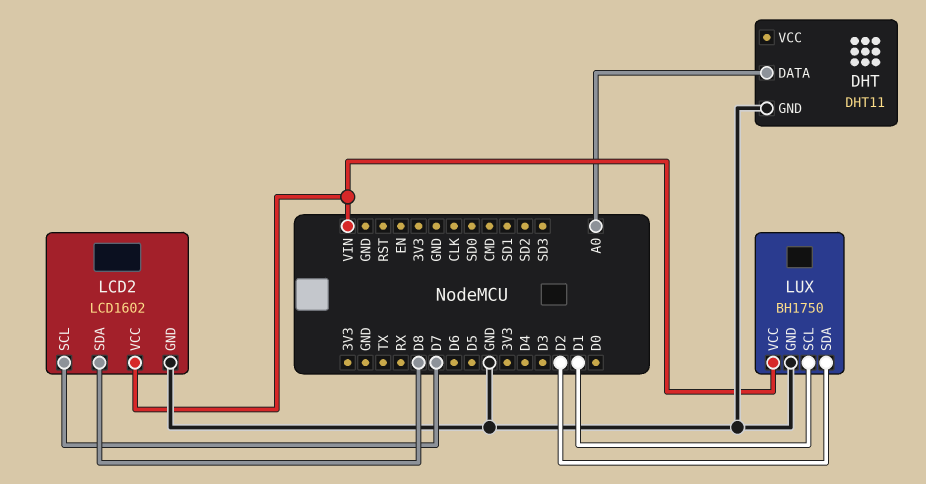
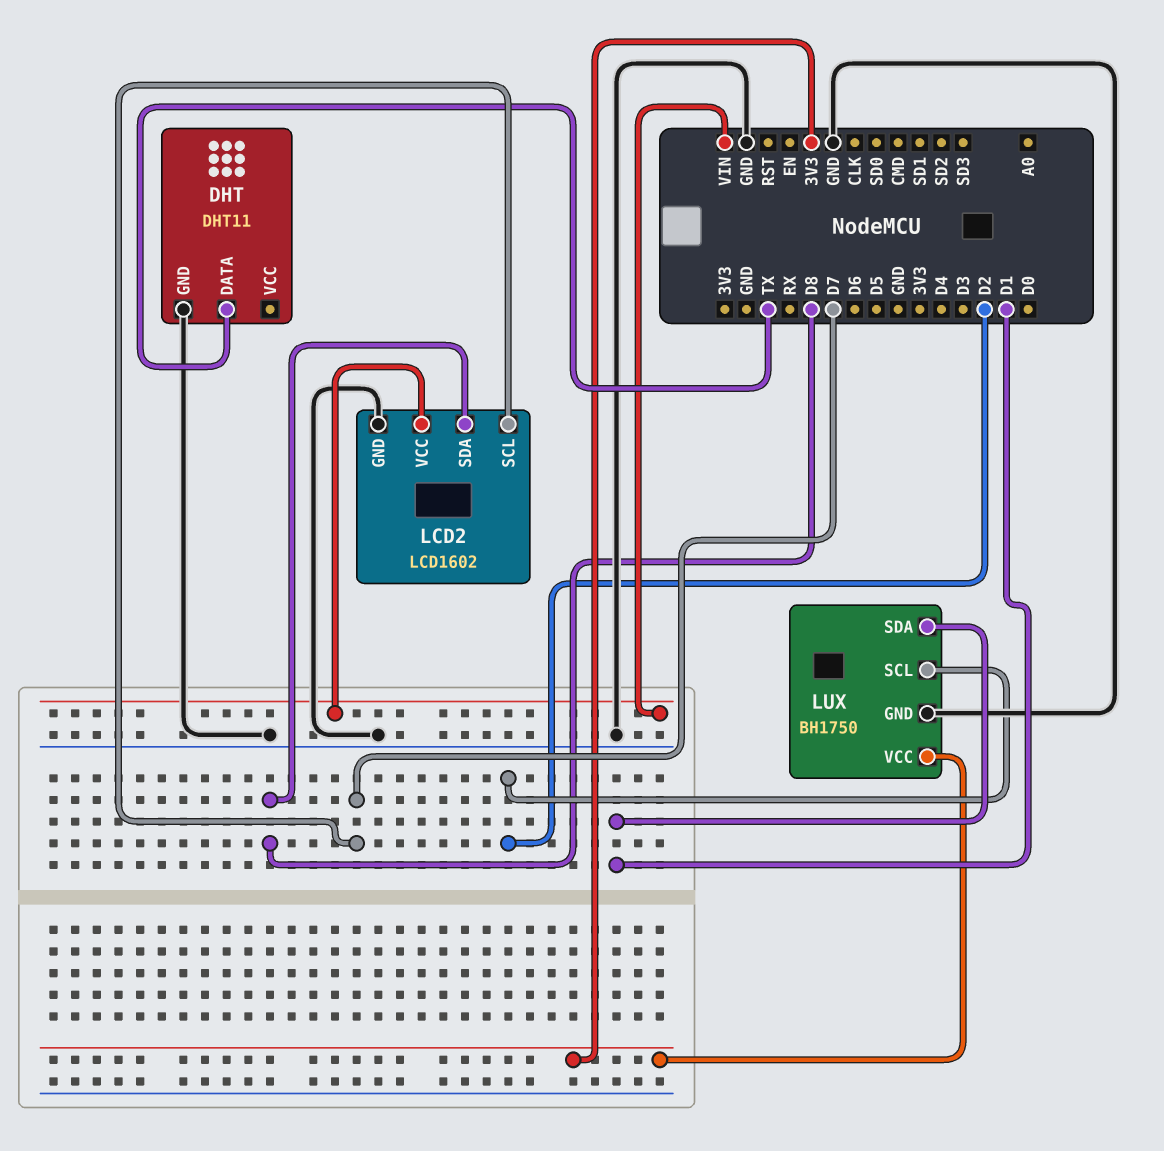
DHT pin DATA: A0 -> TX
LUX pin SCL: D1 -> D2
LUX pin SDA: D2 -> D1
LUX pin VCC: VIN -> 3V3

